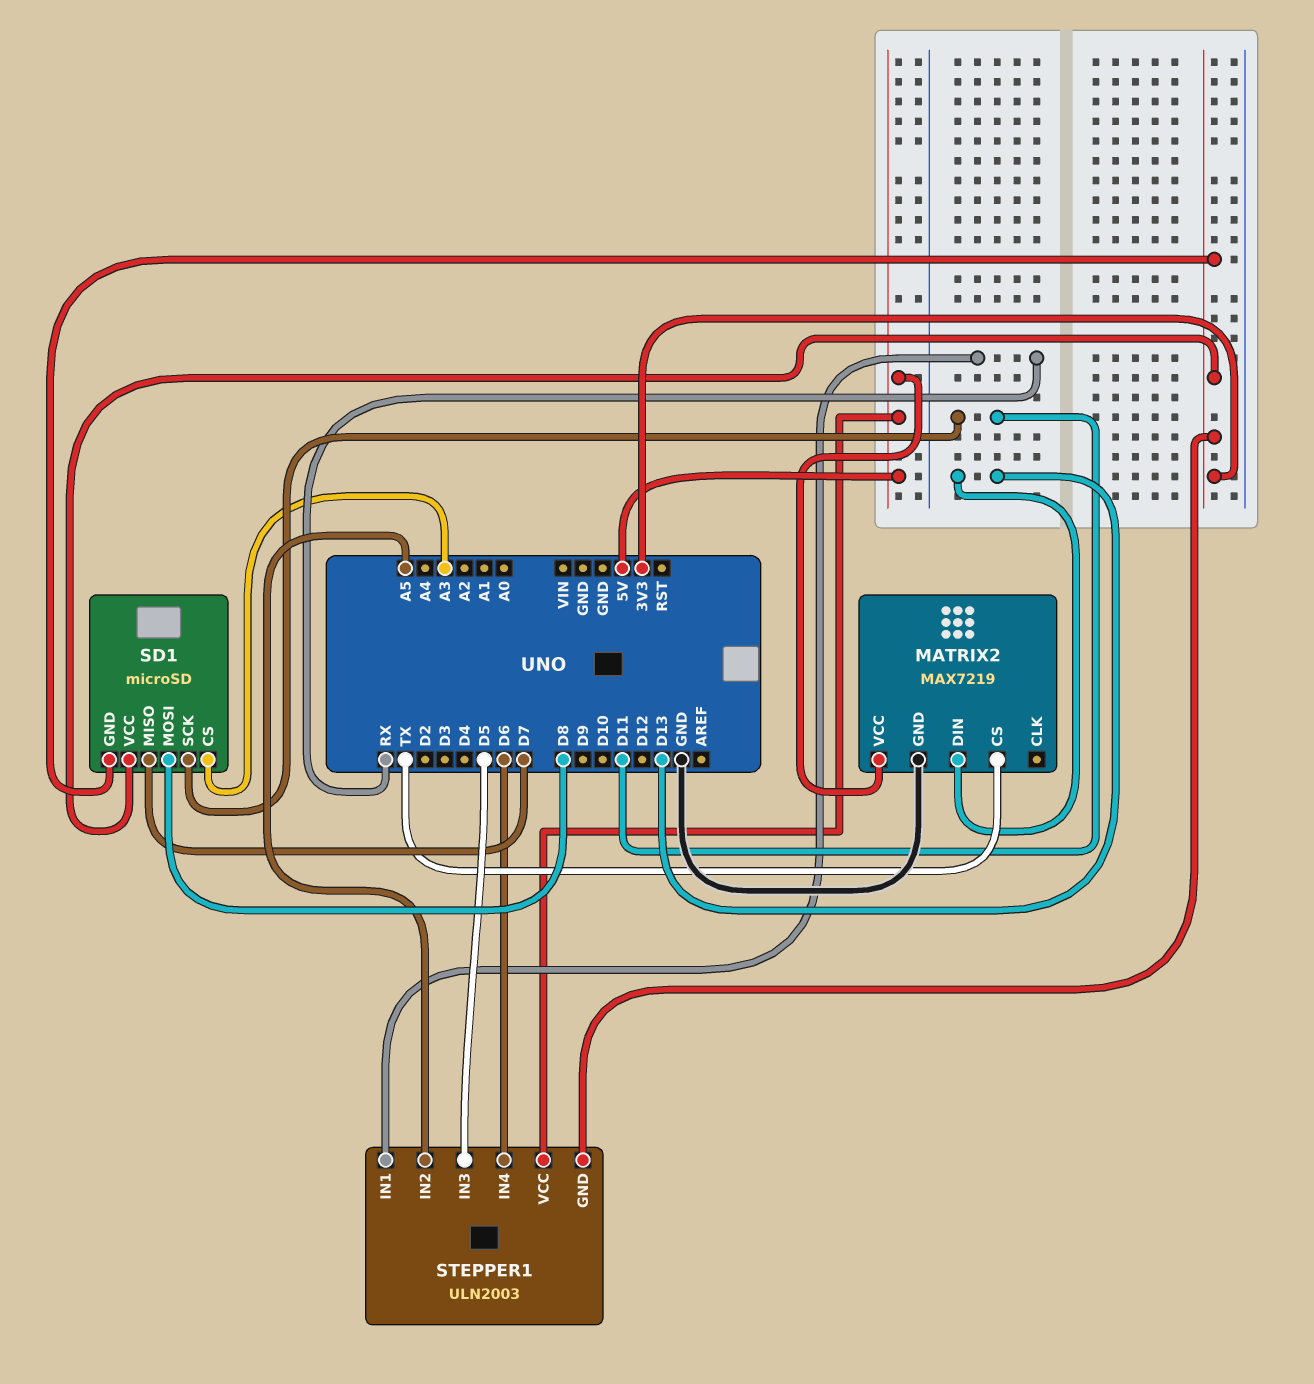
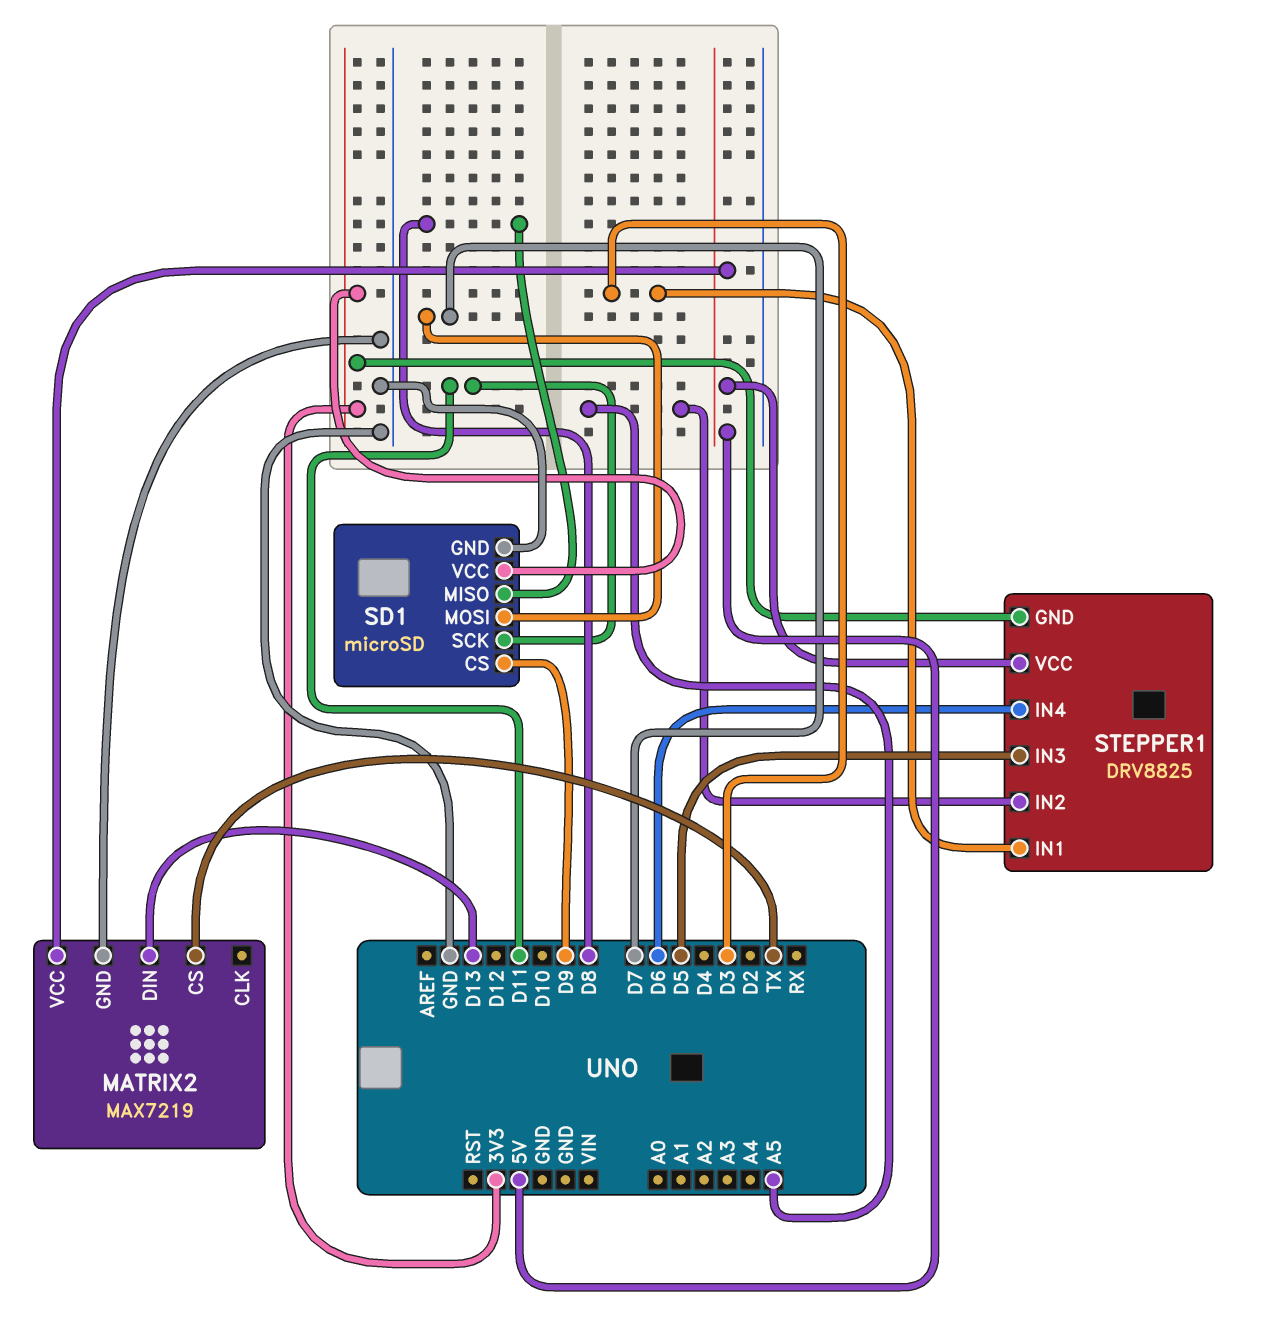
SD1 pin CS: A3 -> D9
SD1 pin GND: 3V3 -> GND
SD1 pin MISO: D7 -> D8
SD1 pin MOSI: D8 -> D7
STEPPER1: ULN2003 -> DRV8825
STEPPER1 pin IN1: RX -> D3

